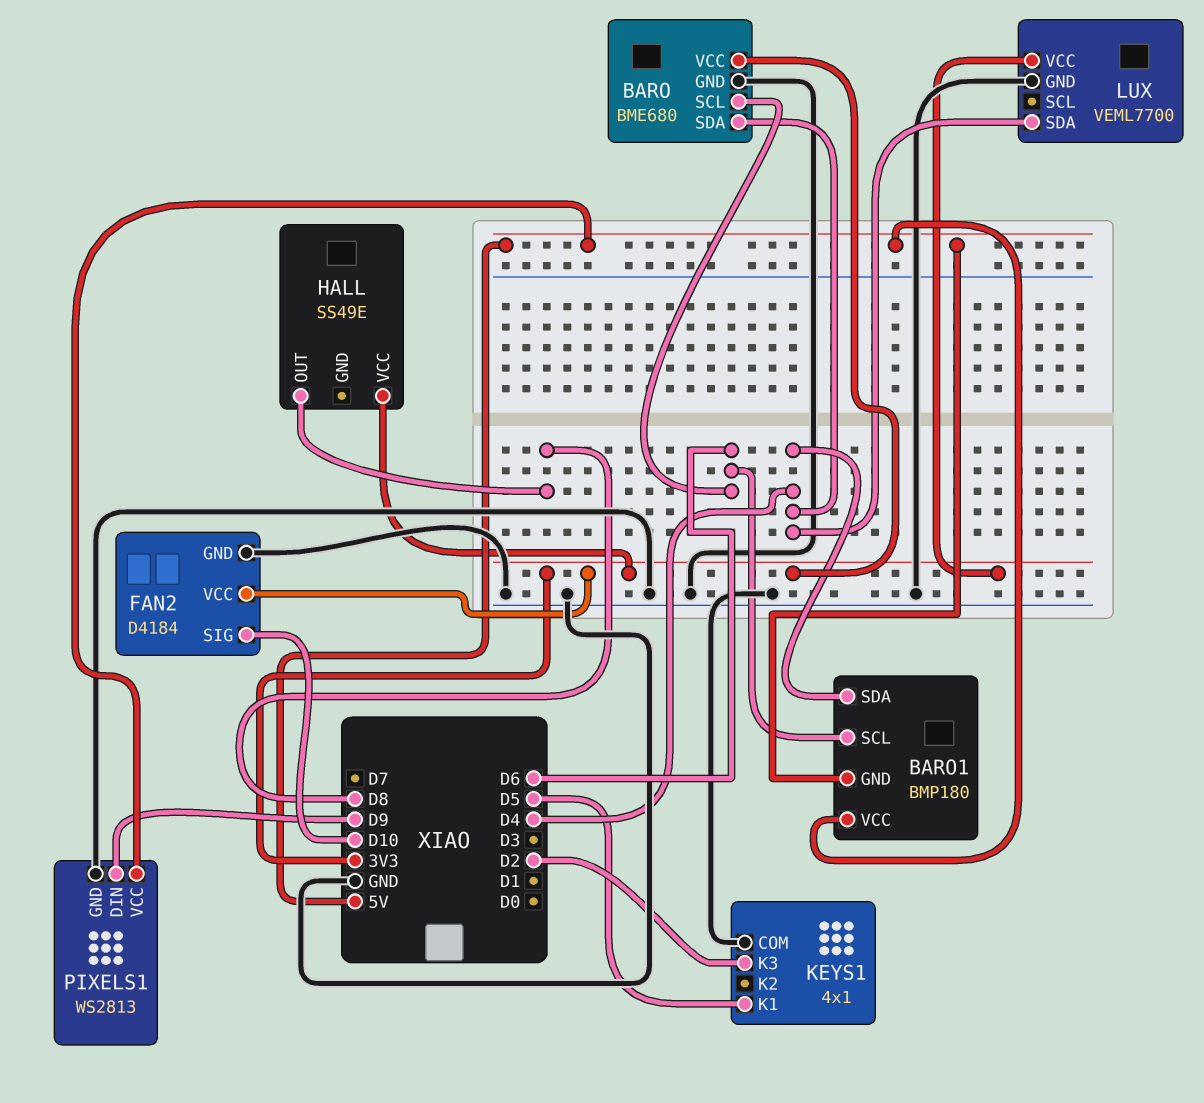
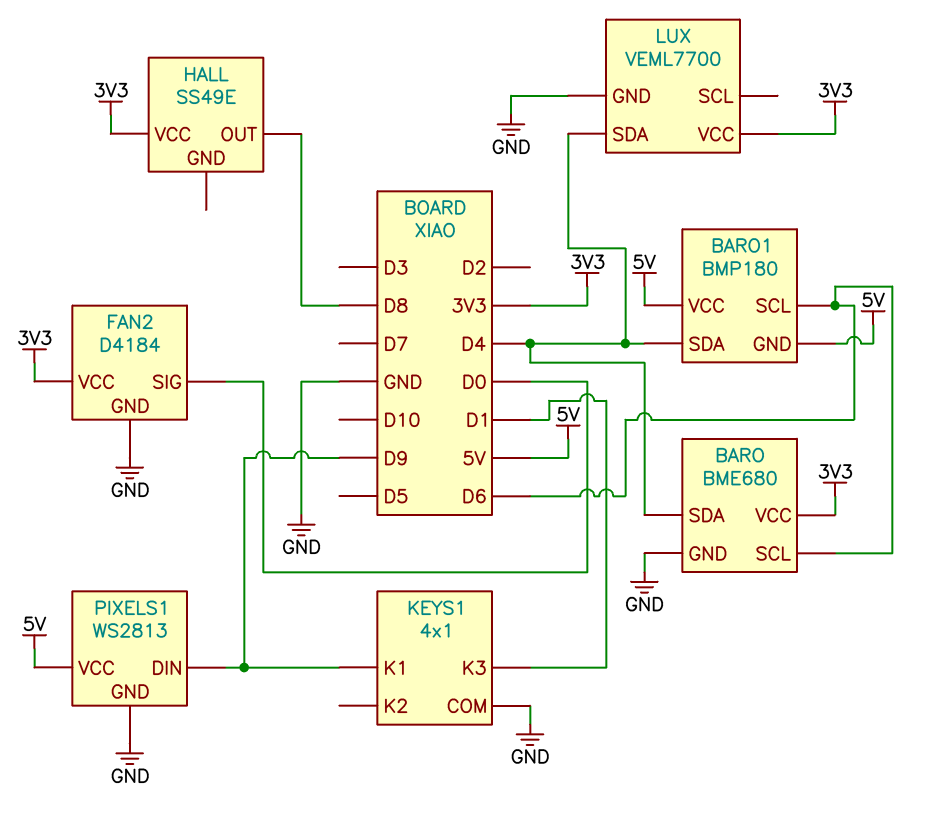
FAN2 pin SIG: D10 -> D0
KEYS1 pin K1: D5 -> D9
KEYS1 pin K3: D2 -> D1

